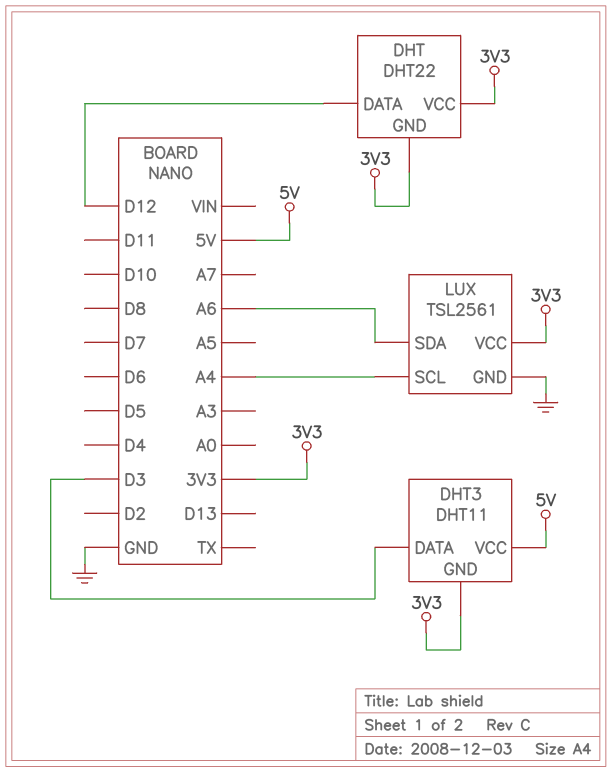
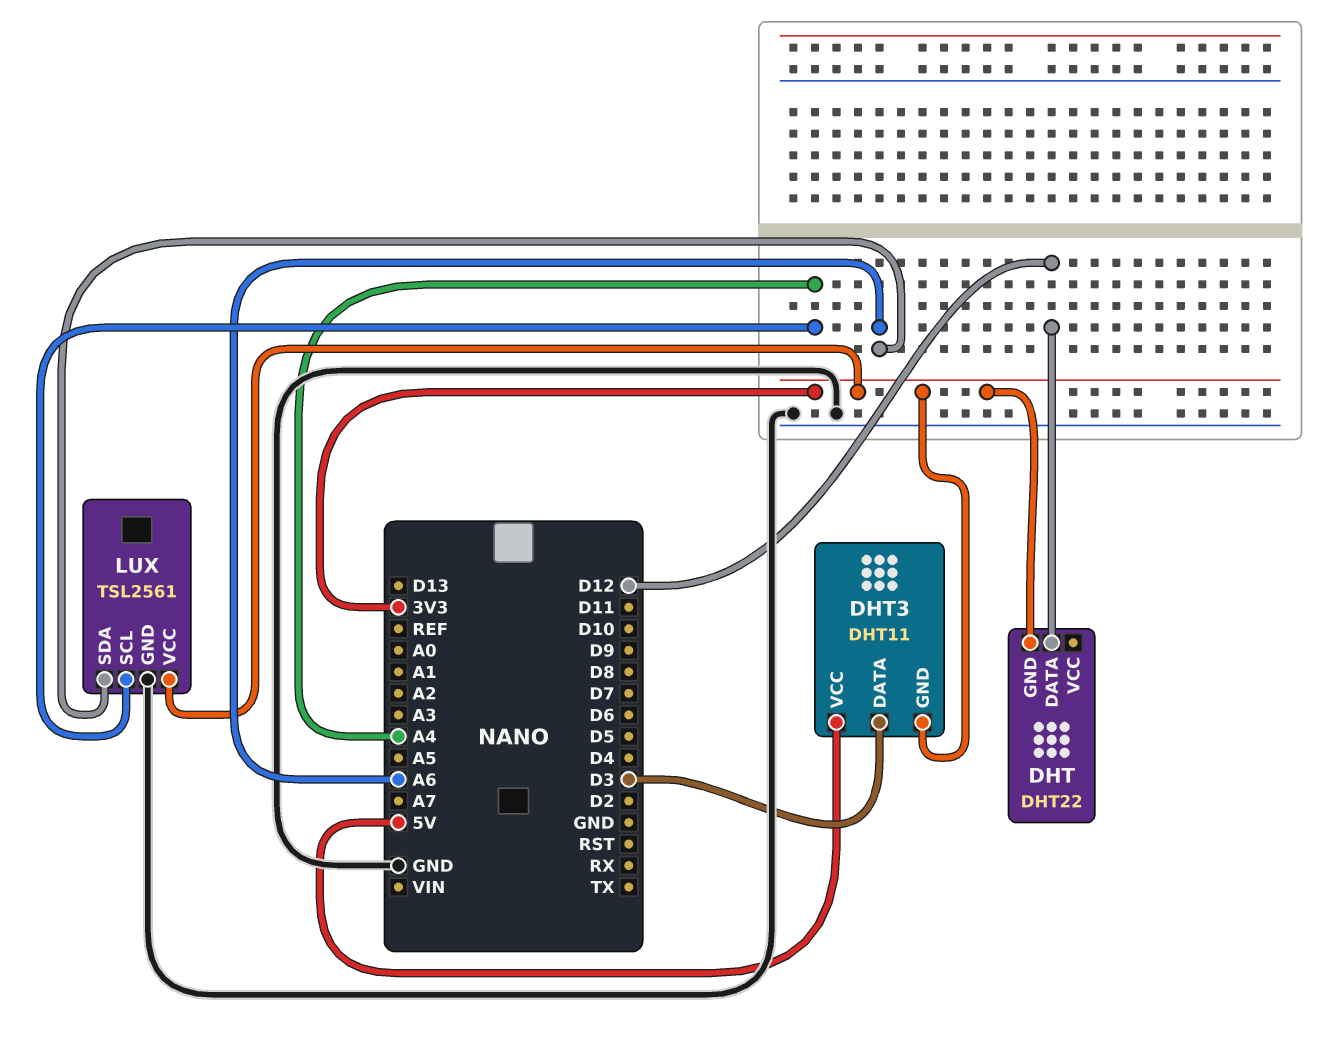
DHT pin VCC: 3V3 -> none

